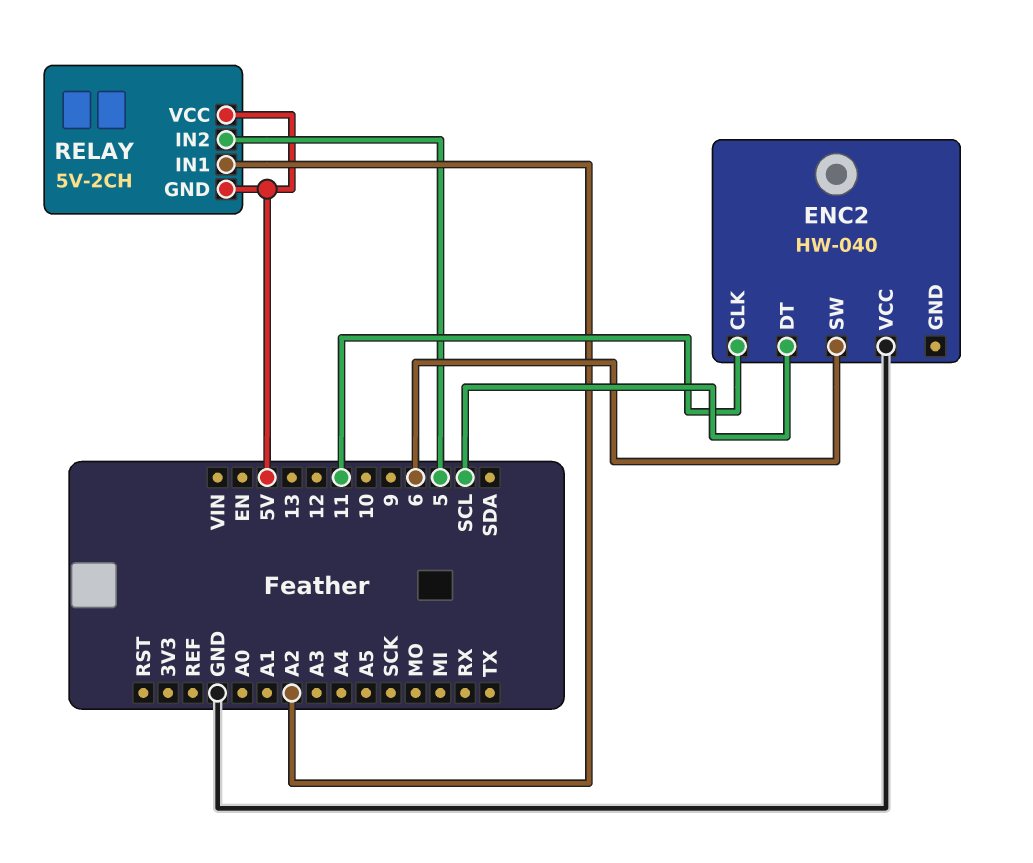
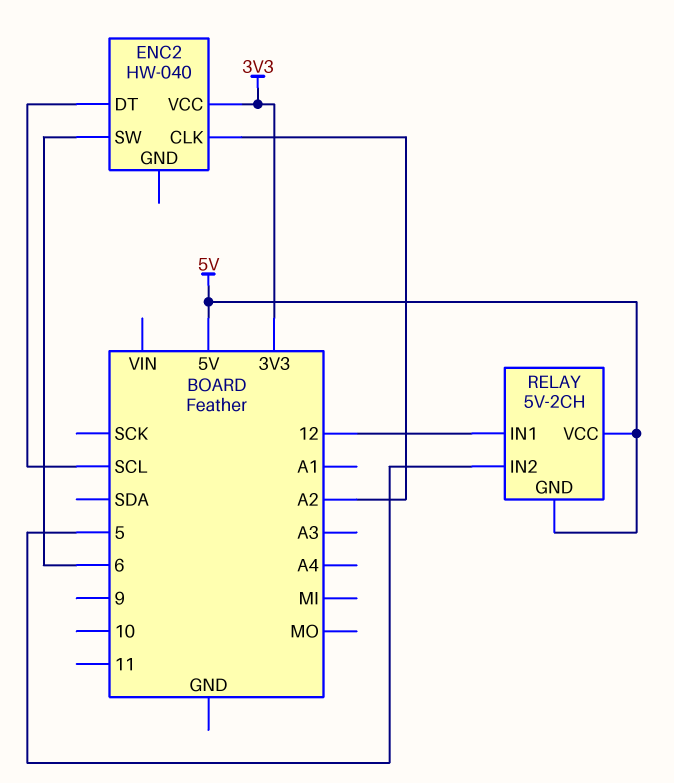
ENC2 pin CLK: 11 -> A2
ENC2 pin VCC: GND -> 3V3
RELAY pin IN1: A2 -> 12

